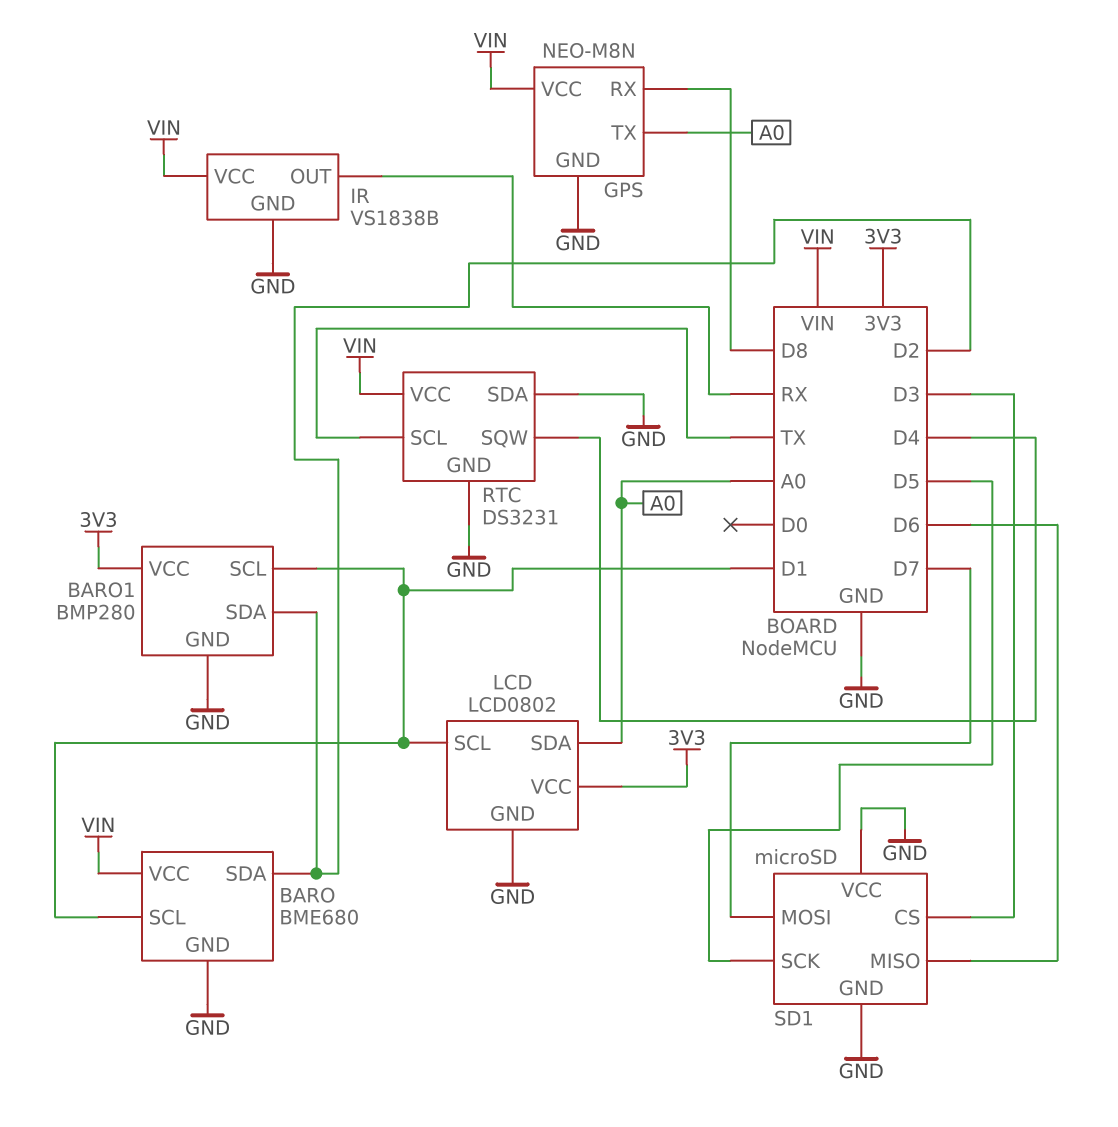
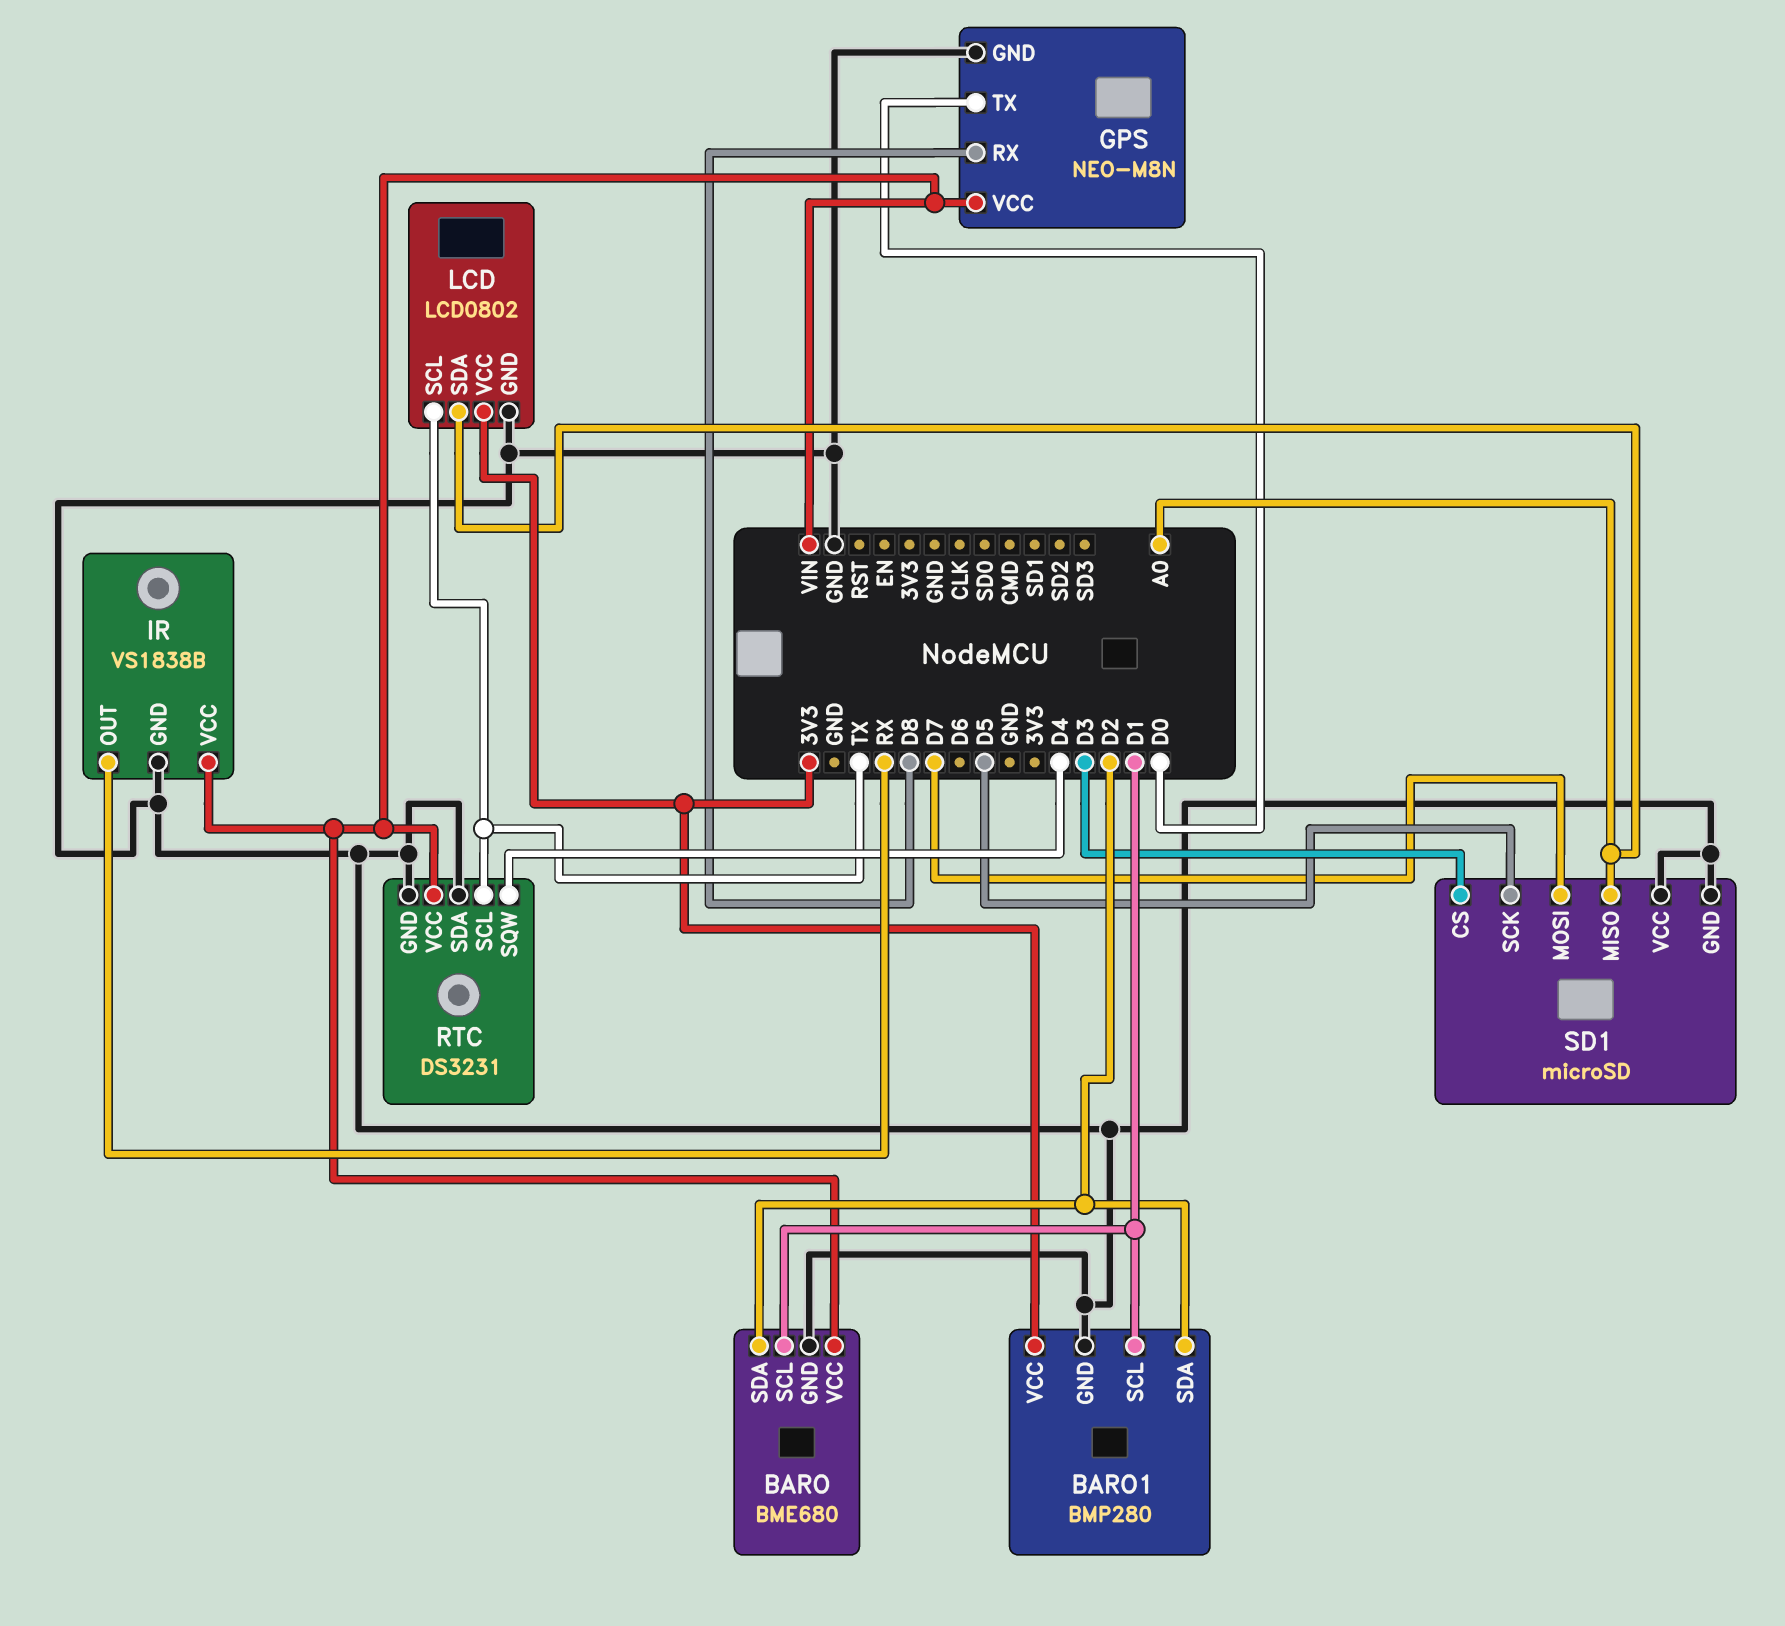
GPS pin TX: A0 -> D0
LCD pin SCL: D1 -> TX
SD1 pin MISO: D6 -> A0

